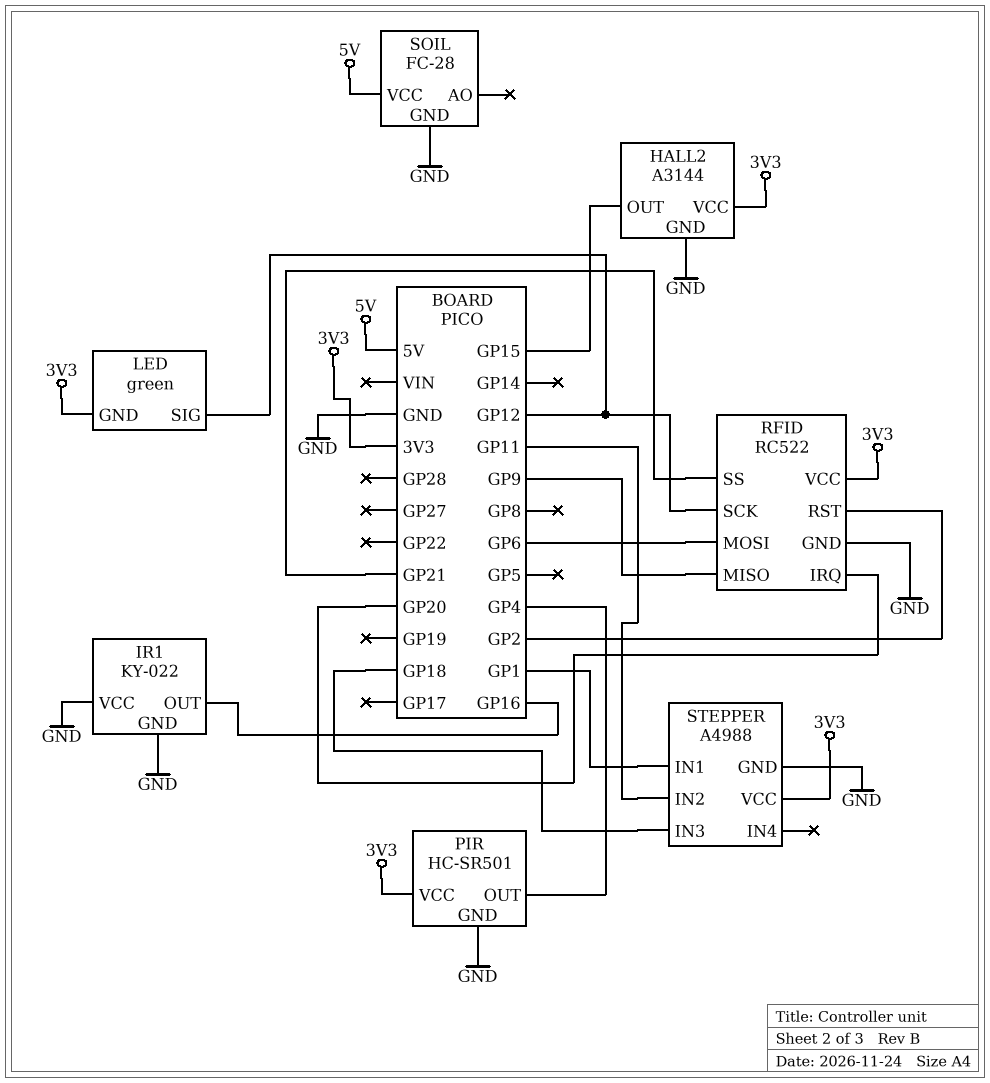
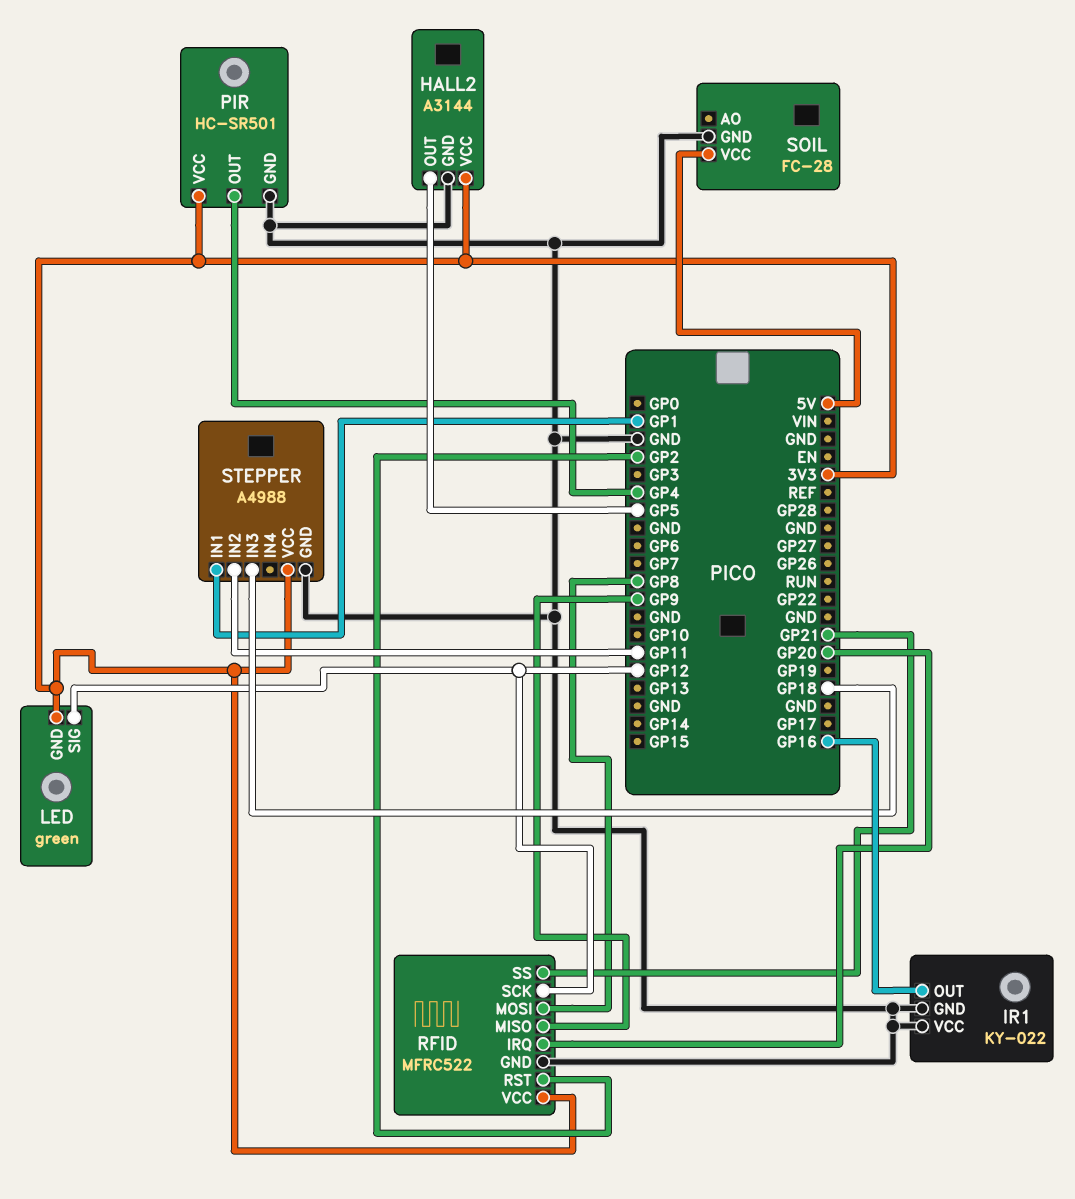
HALL2 pin OUT: GP15 -> GP5
RFID: RC522 -> MFRC522
RFID pin MOSI: GP6 -> GP8

